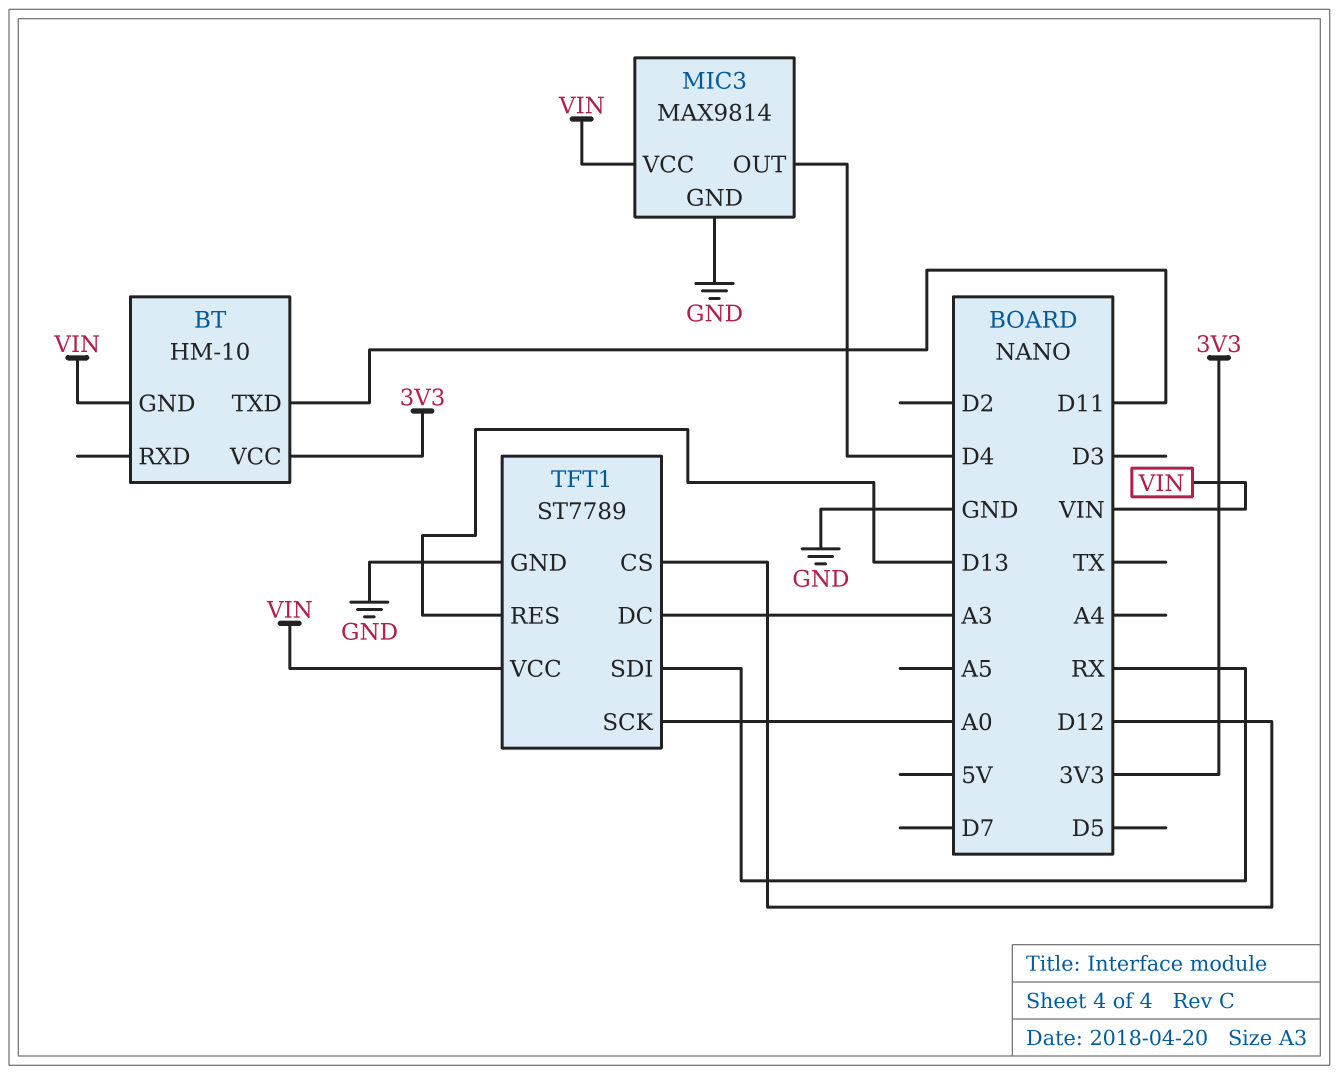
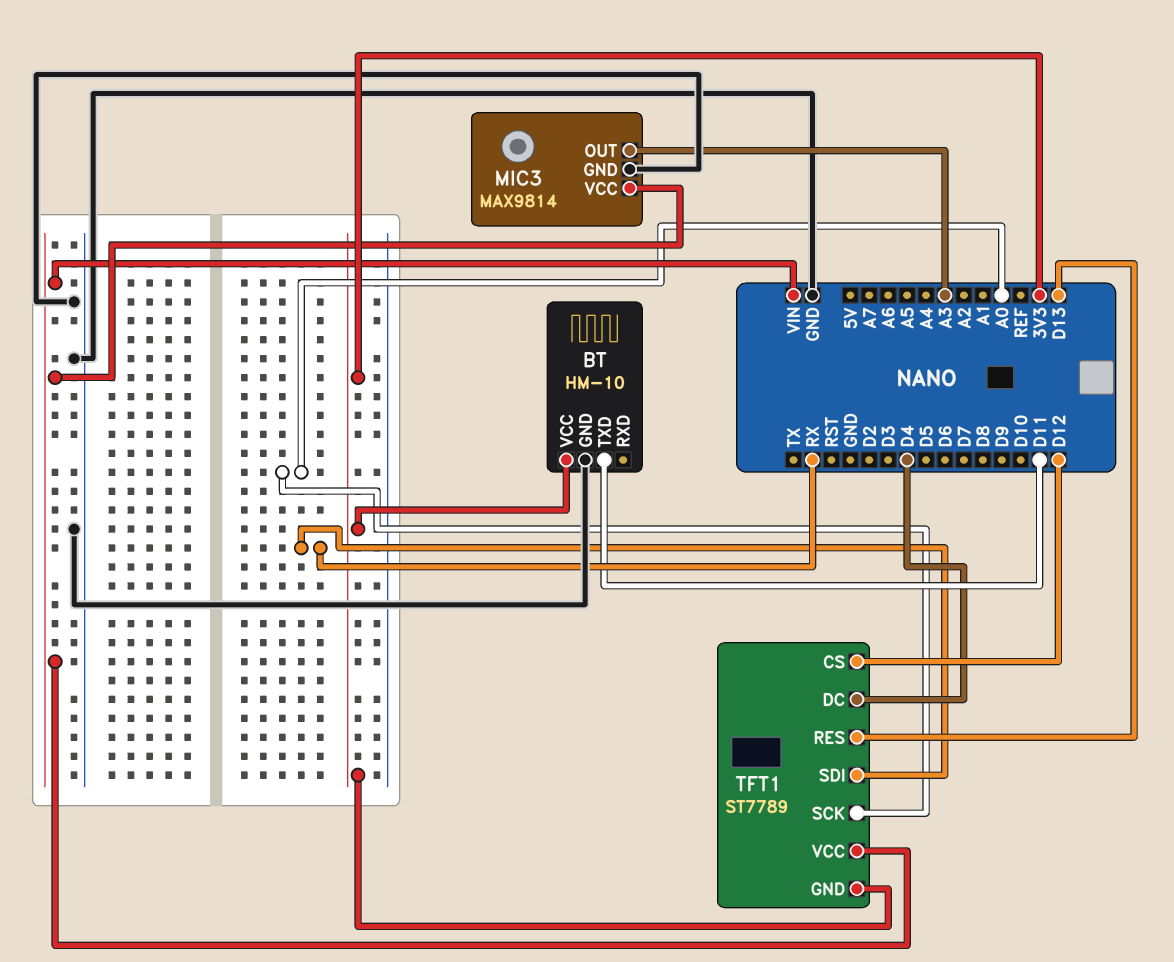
BT pin GND: VIN -> GND
MIC3 pin OUT: D4 -> A3
TFT1 pin DC: A3 -> D4
TFT1 pin GND: GND -> 3V3

